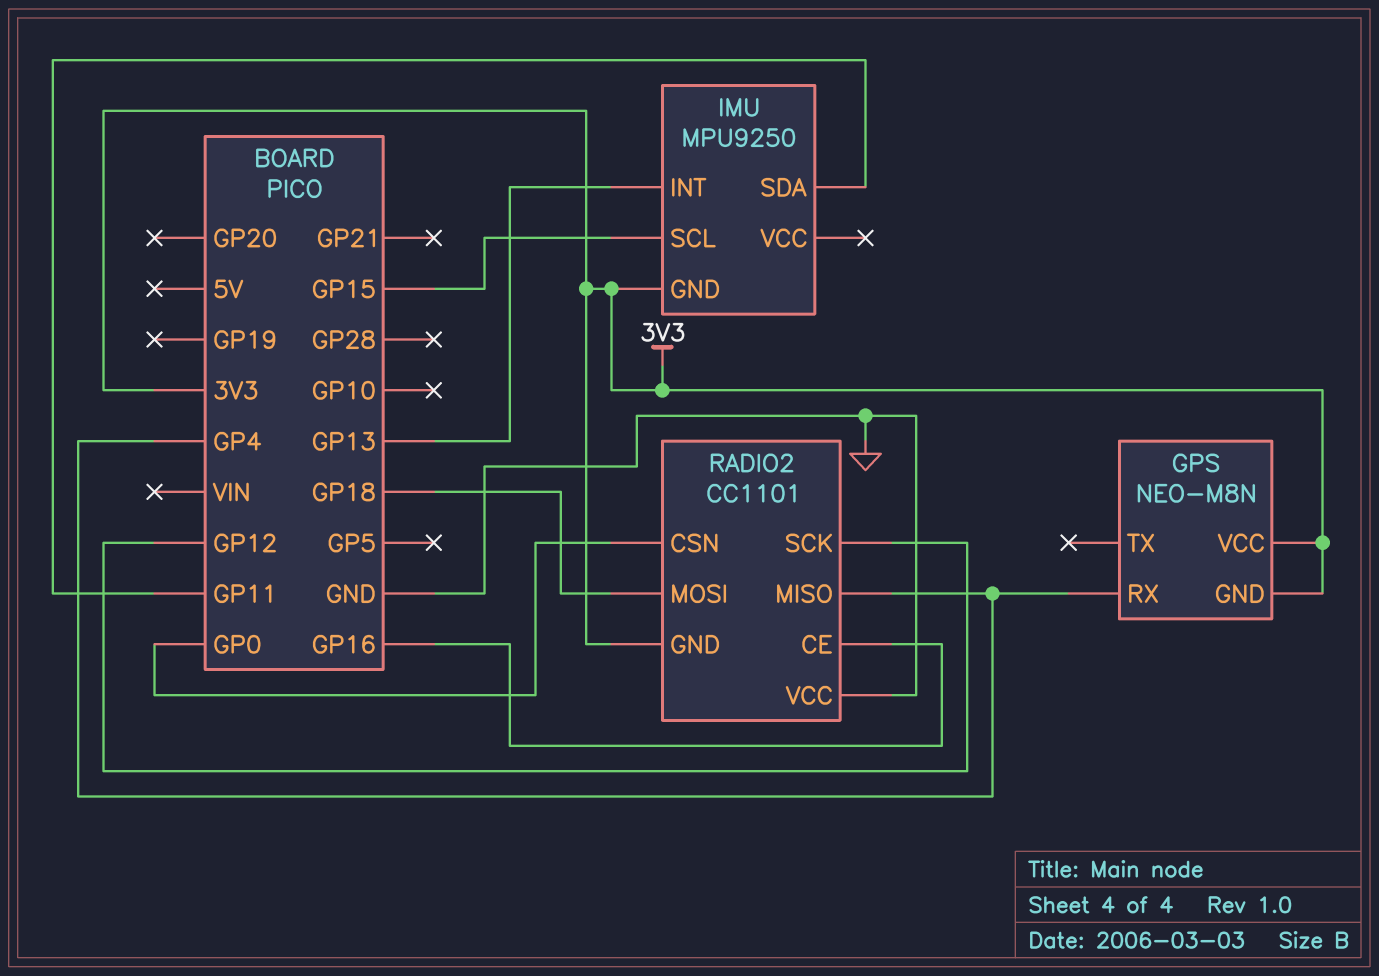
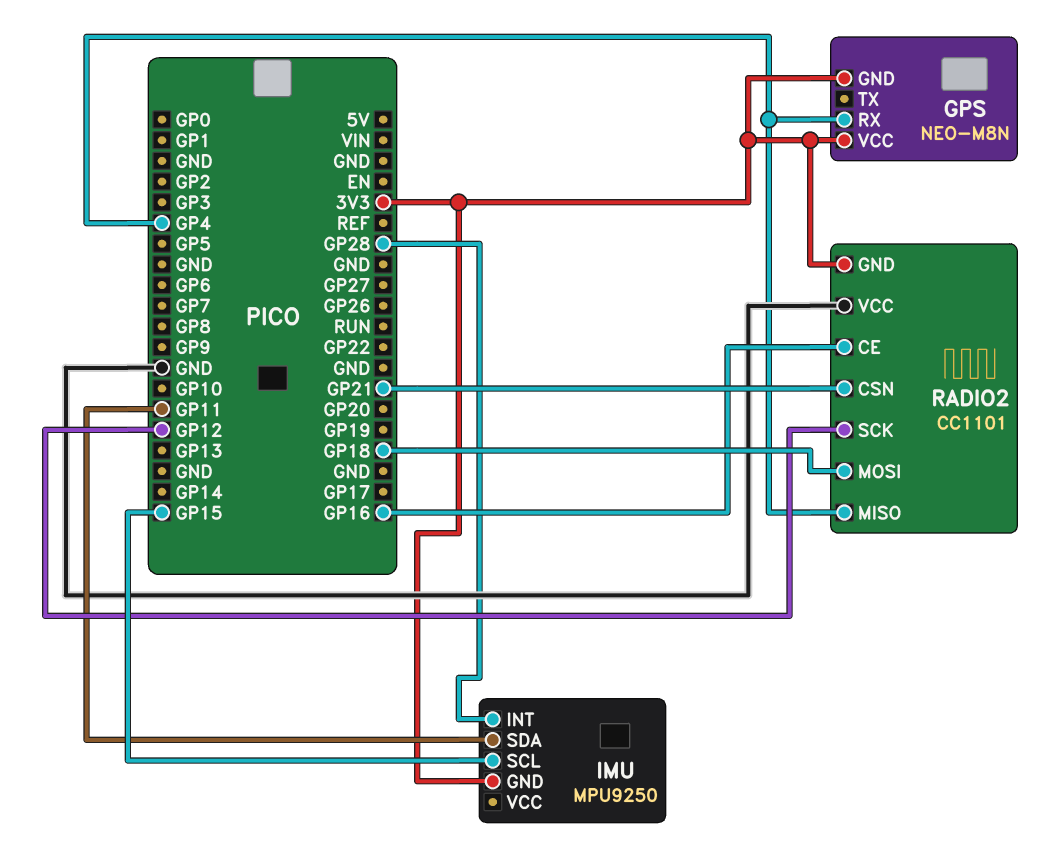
IMU pin INT: GP13 -> GP28
RADIO2 pin CSN: GP0 -> GP21

